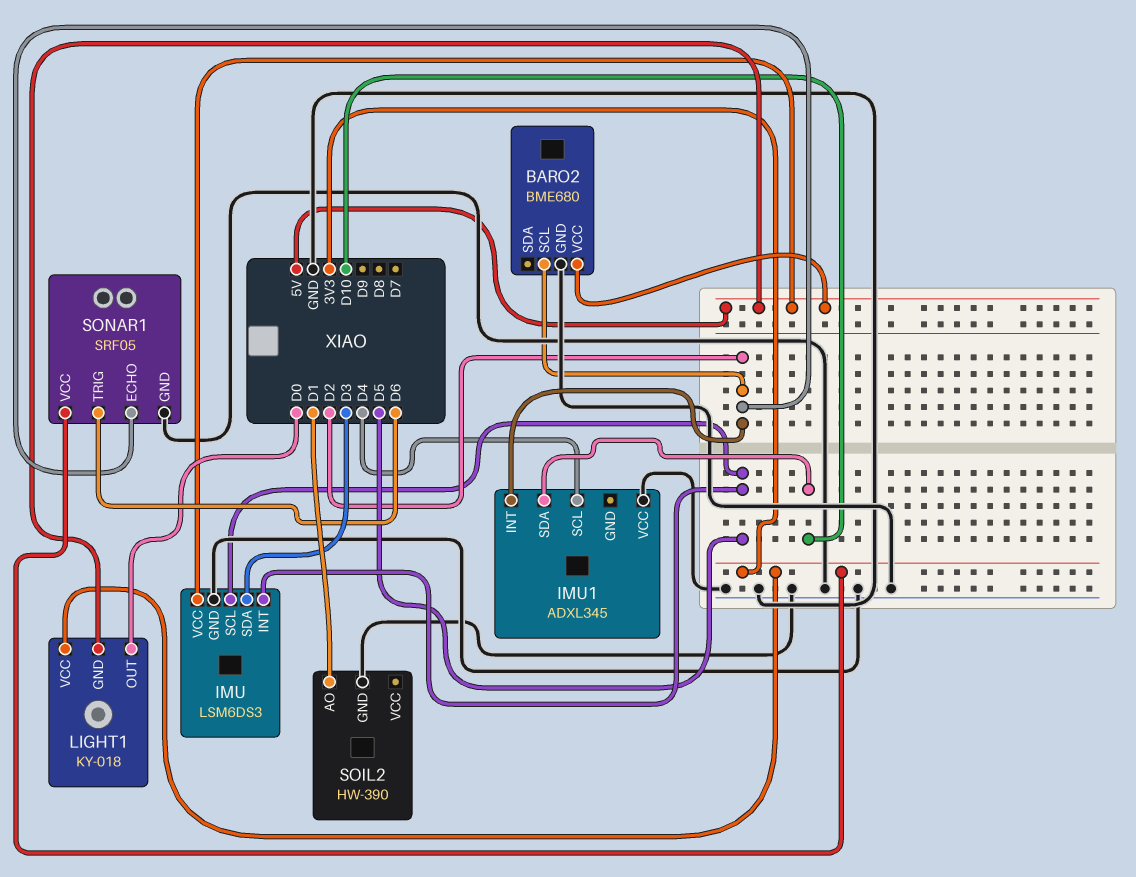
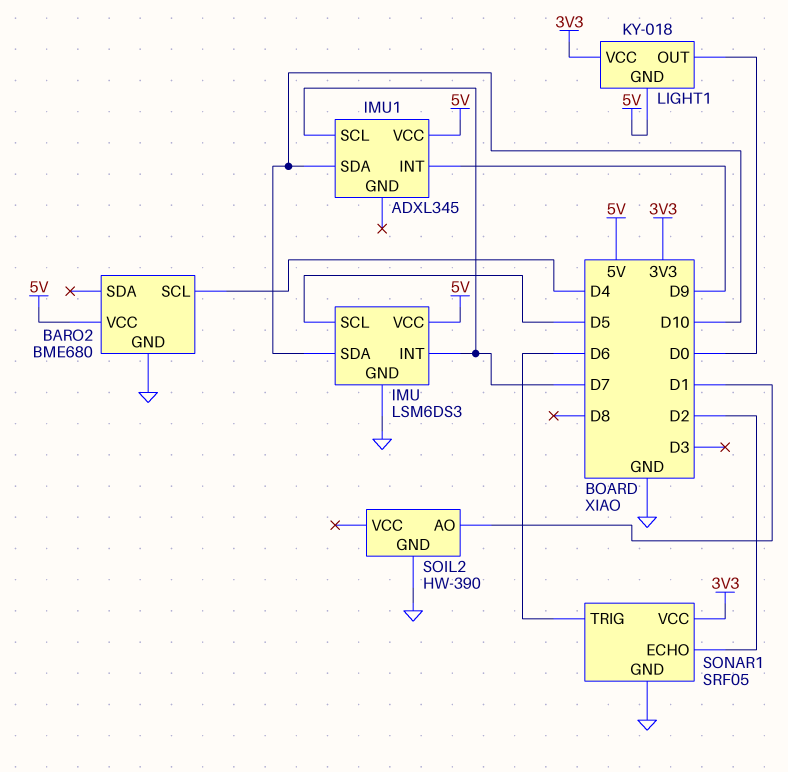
BARO2 pin SCL: D2 -> D4
IMU pin INT: D5 -> D7
IMU pin SDA: D3 -> D10
IMU1 pin INT: D2 -> D9
IMU1 pin SCL: D4 -> D7
IMU1 pin VCC: GND -> 5V

